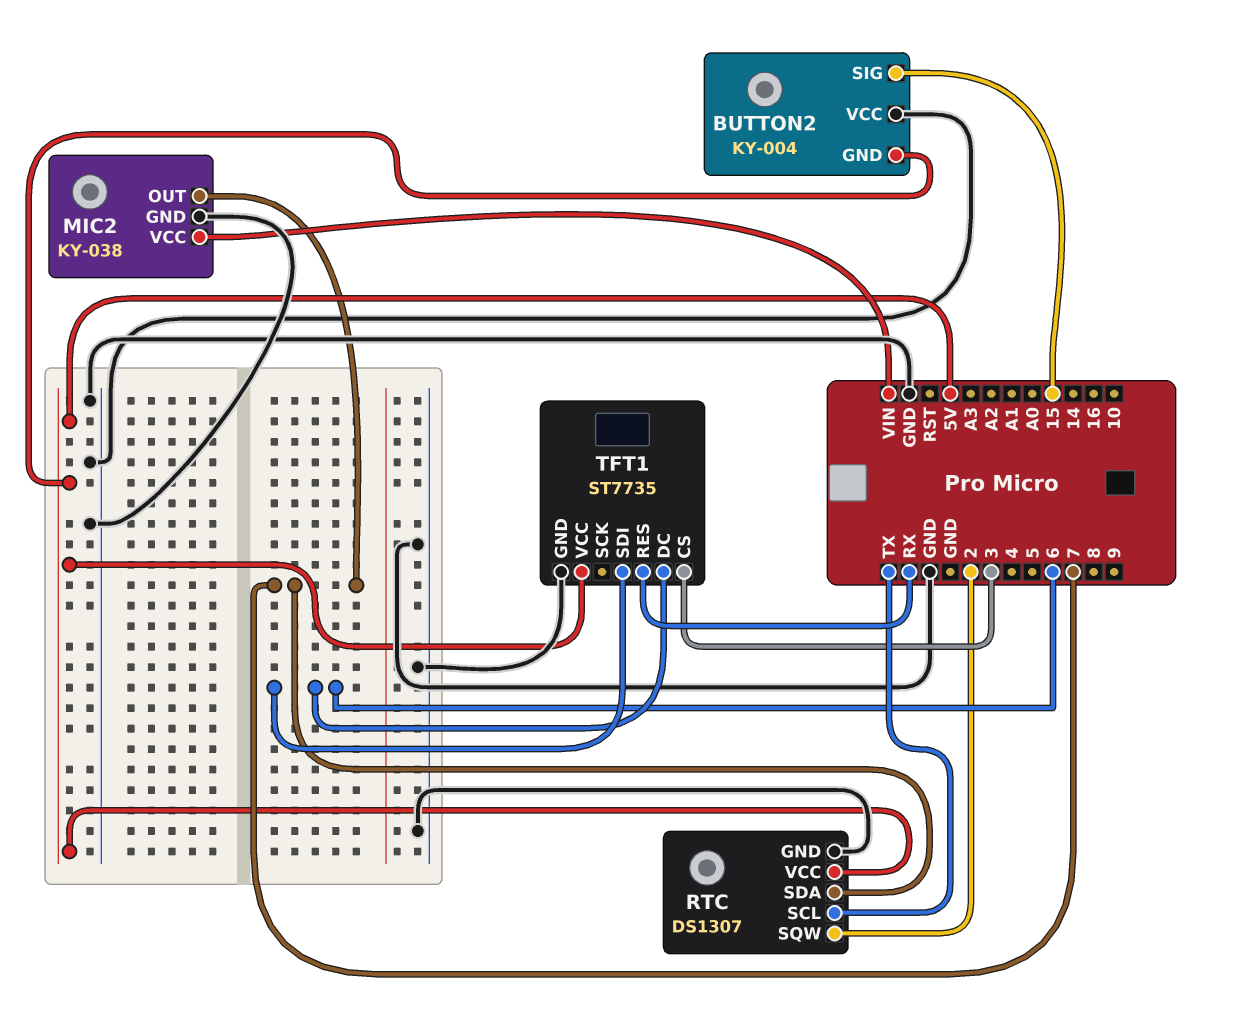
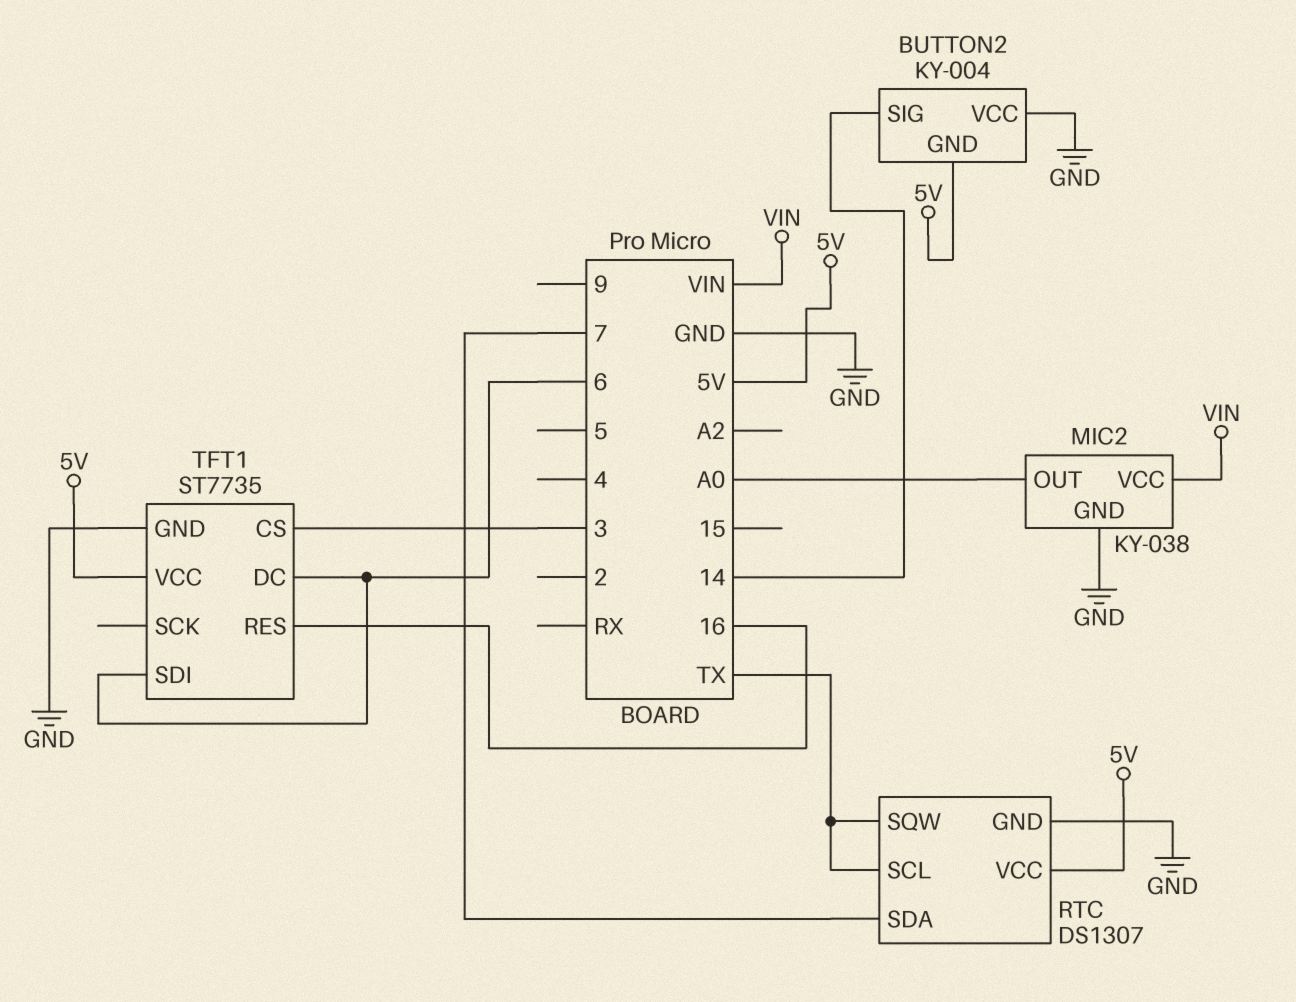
BUTTON2 pin SIG: 15 -> 14
MIC2 pin OUT: 7 -> A0
RTC pin SQW: 2 -> TX
TFT1 pin RES: RX -> 16

